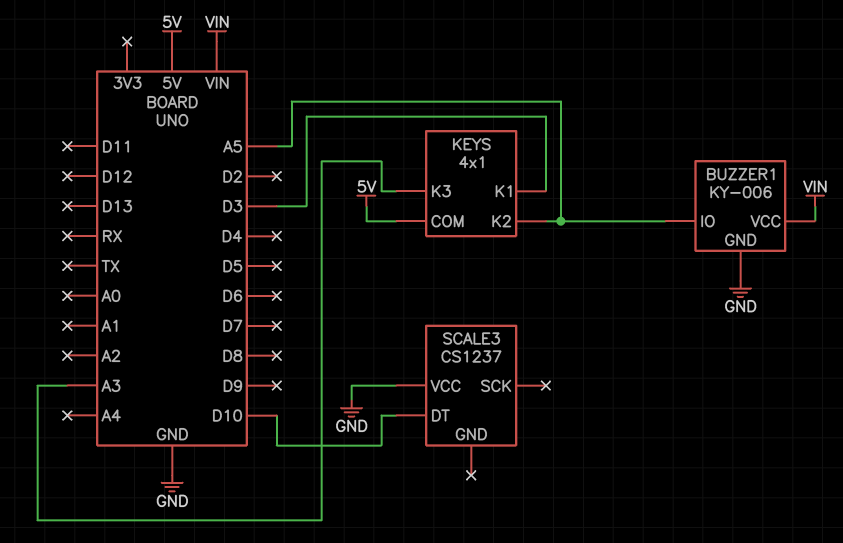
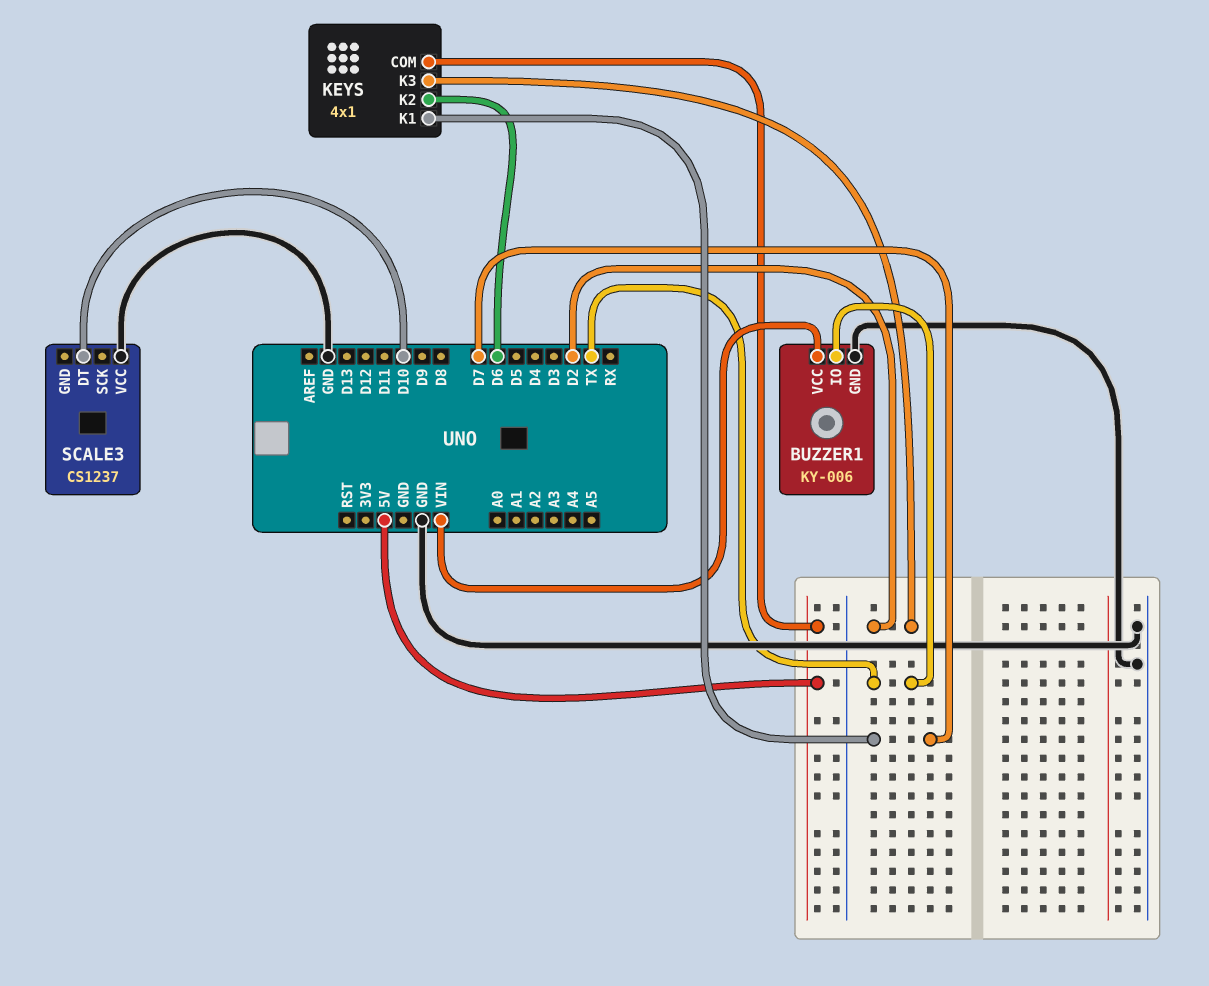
BUZZER1 pin IO: A5 -> TX
KEYS pin K1: D3 -> D7
KEYS pin K2: A5 -> D6
KEYS pin K3: A3 -> D2

